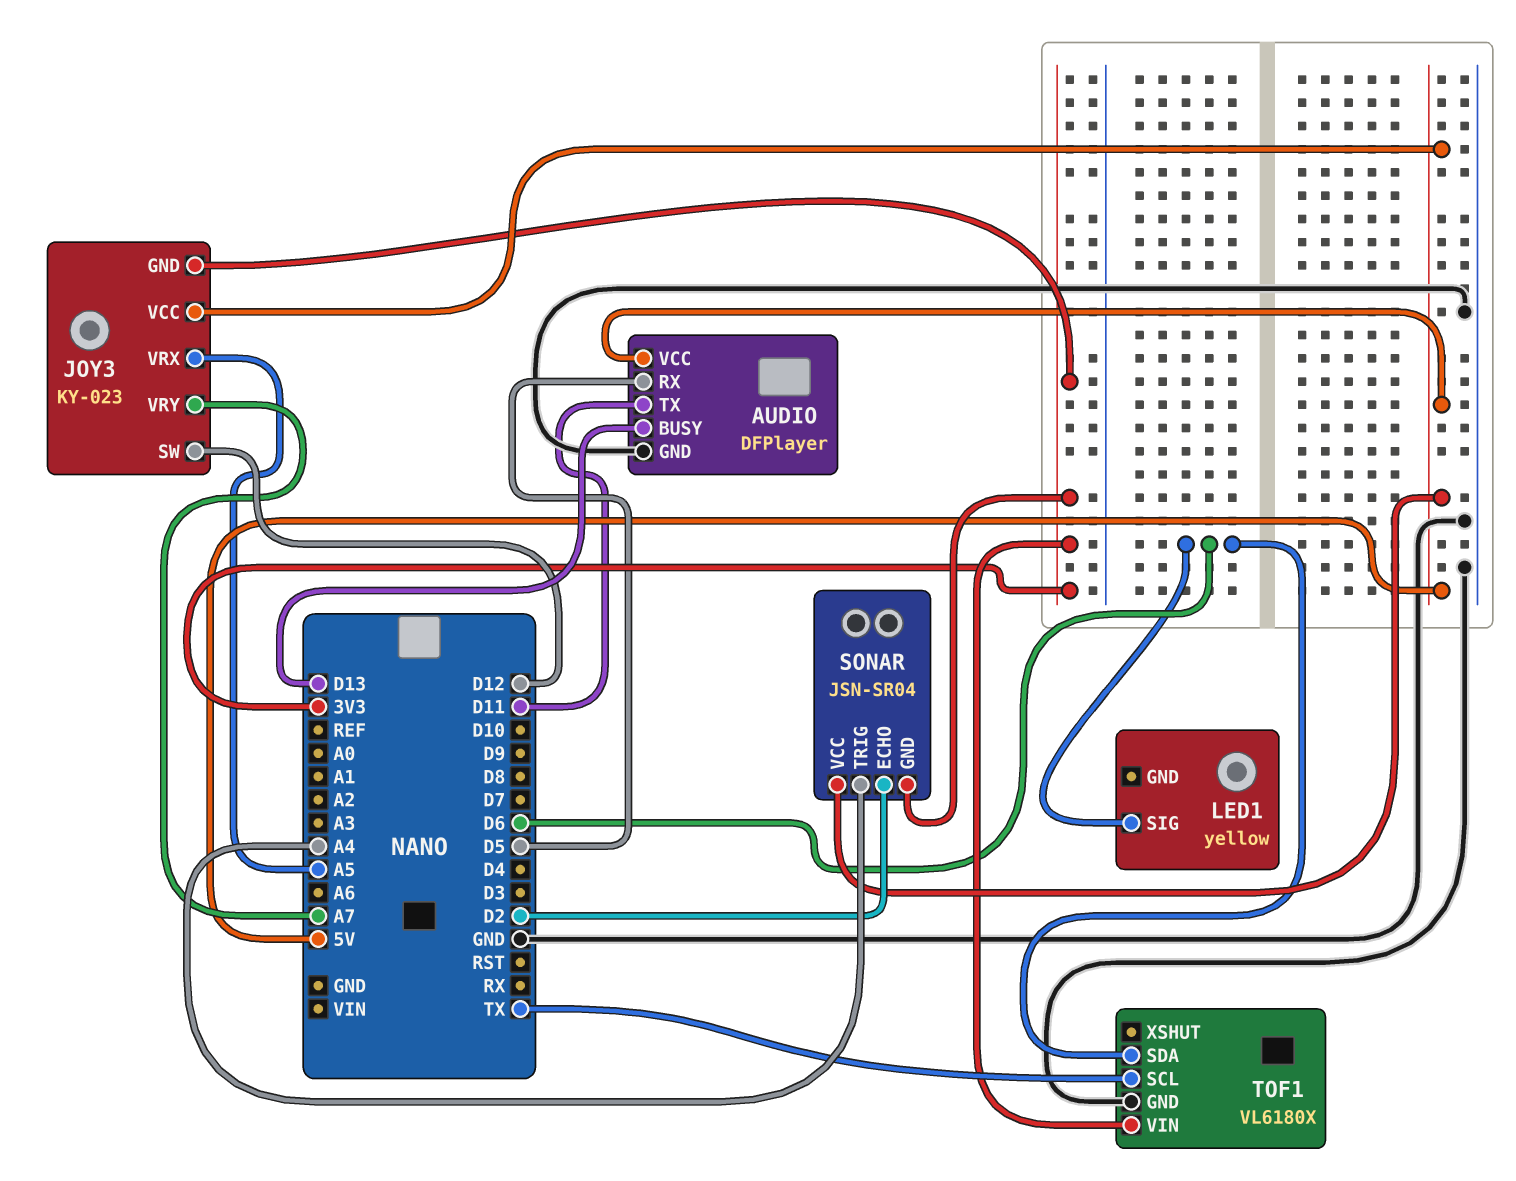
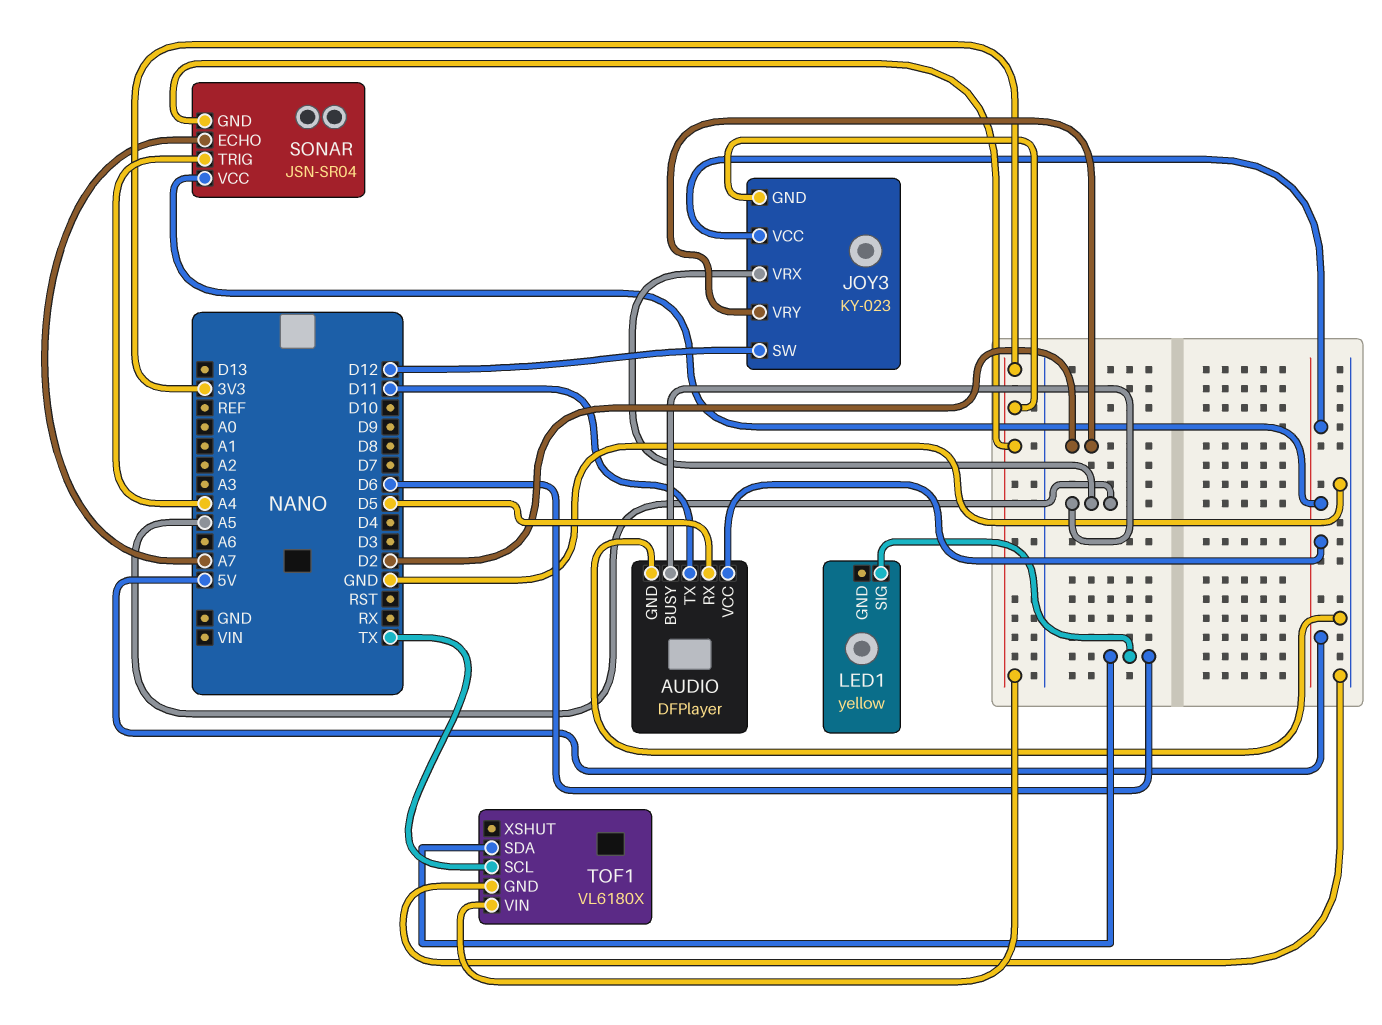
AUDIO pin BUSY: D13 -> A5
JOY3 pin VRY: A7 -> D2
SONAR pin ECHO: D2 -> A7

